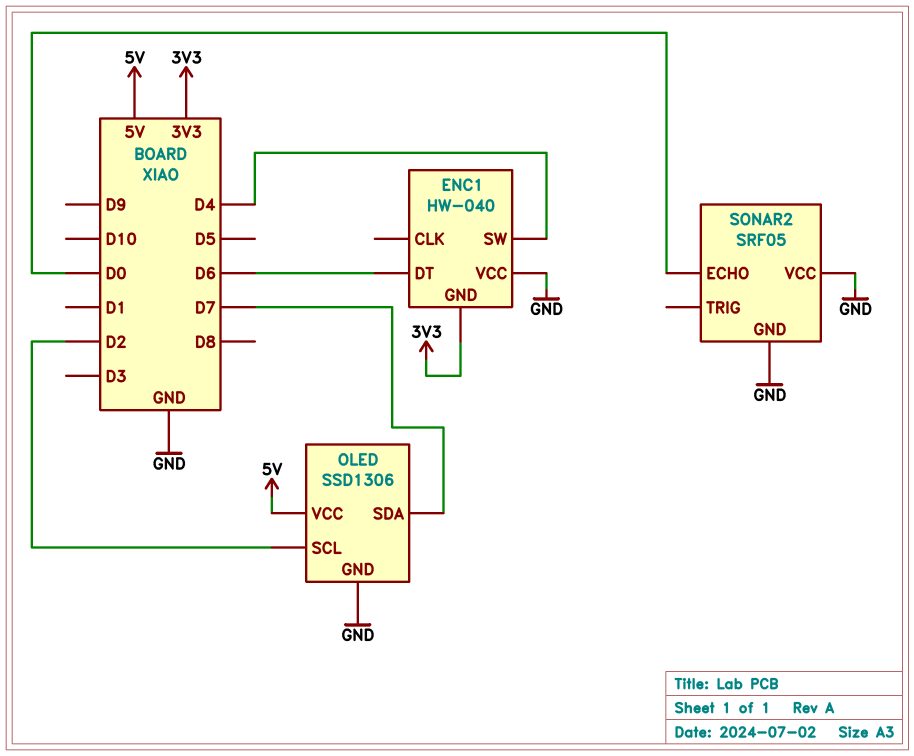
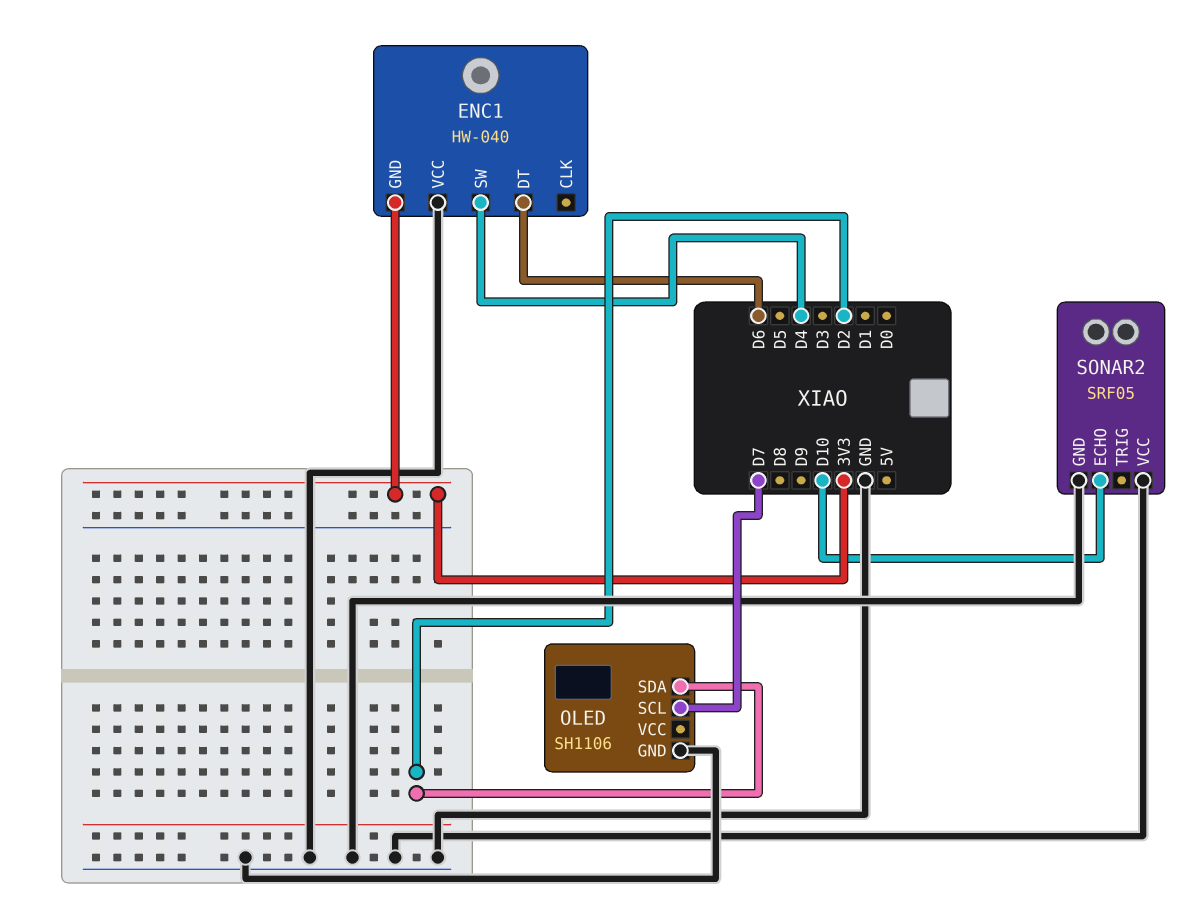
OLED: SSD1306 -> SH1106
OLED pin SCL: D2 -> D7
OLED pin SDA: D7 -> D2
OLED pin VCC: 5V -> none
SONAR2 pin ECHO: D0 -> D10

